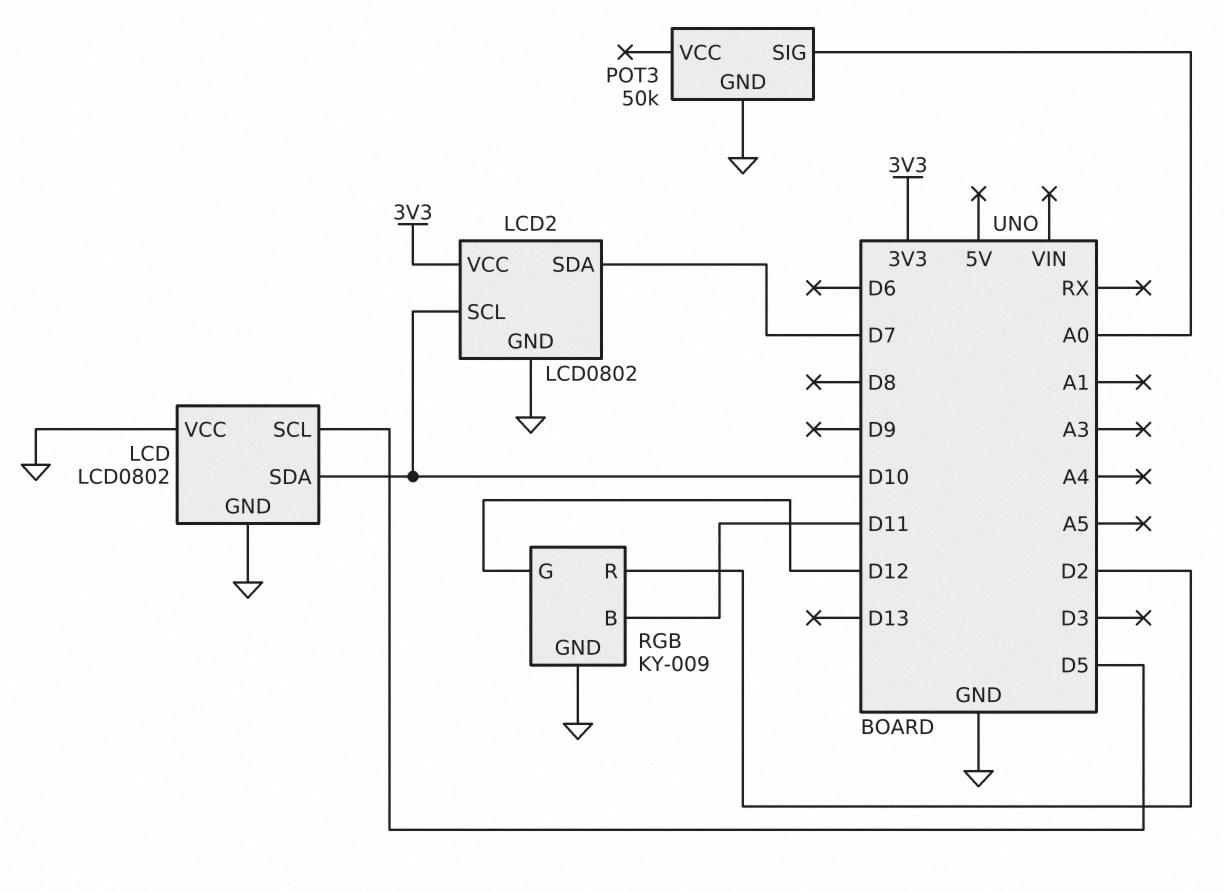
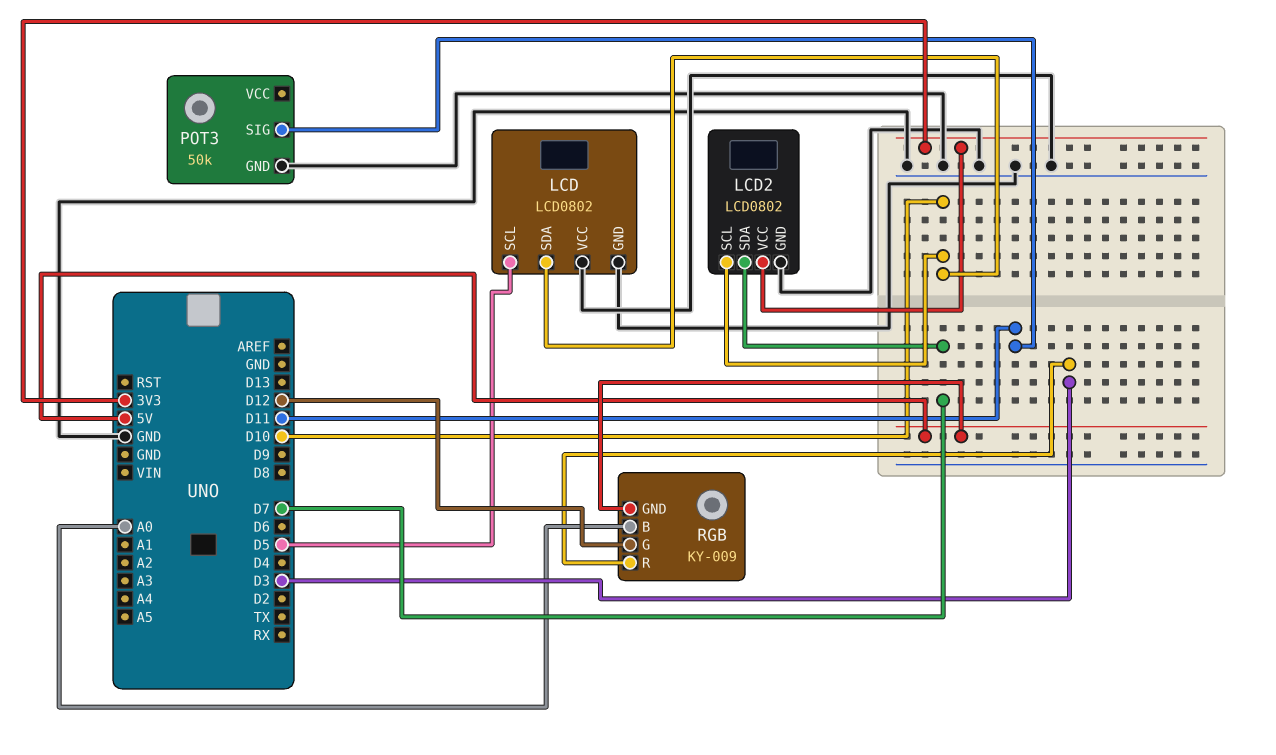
POT3 pin SIG: A0 -> D11
RGB pin B: D11 -> A0
RGB pin GND: GND -> 5V
RGB pin R: D2 -> D3

